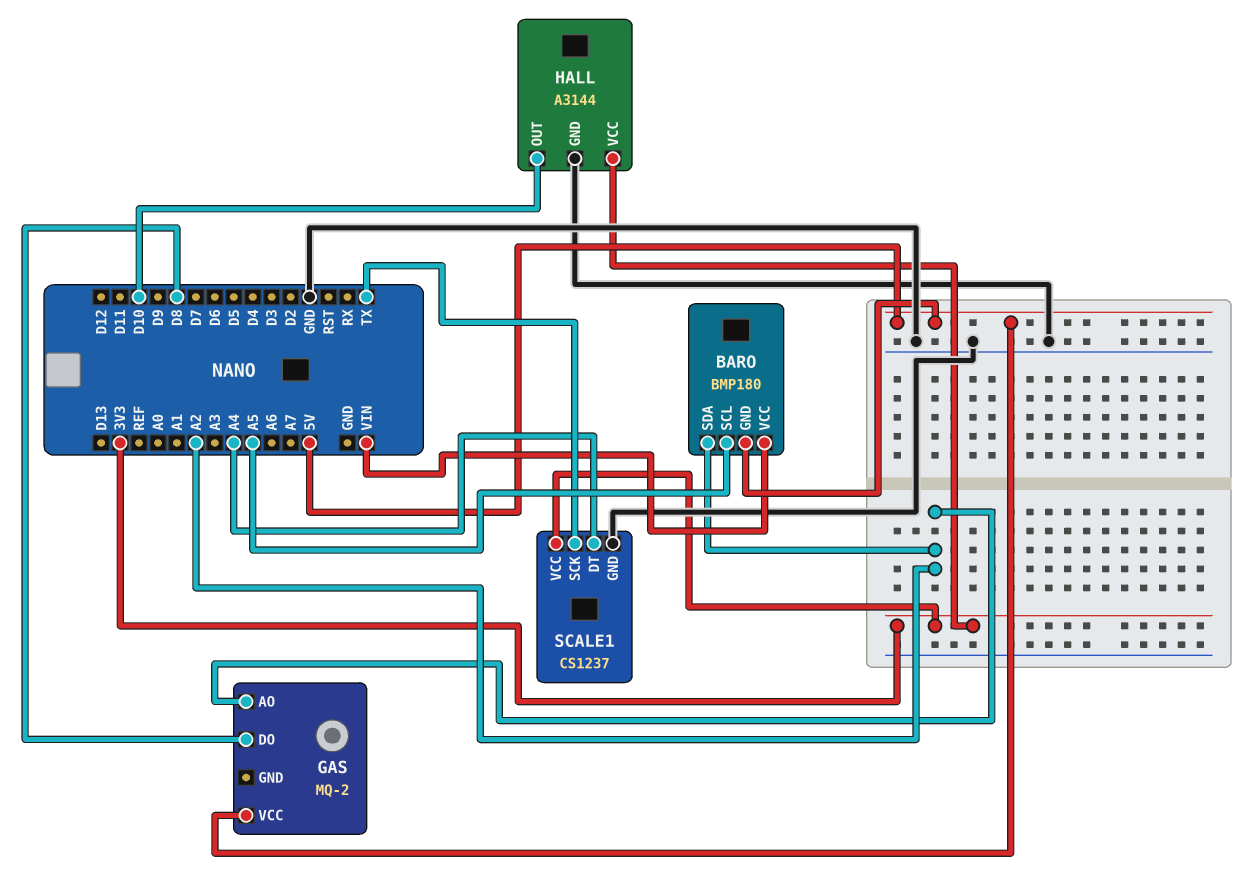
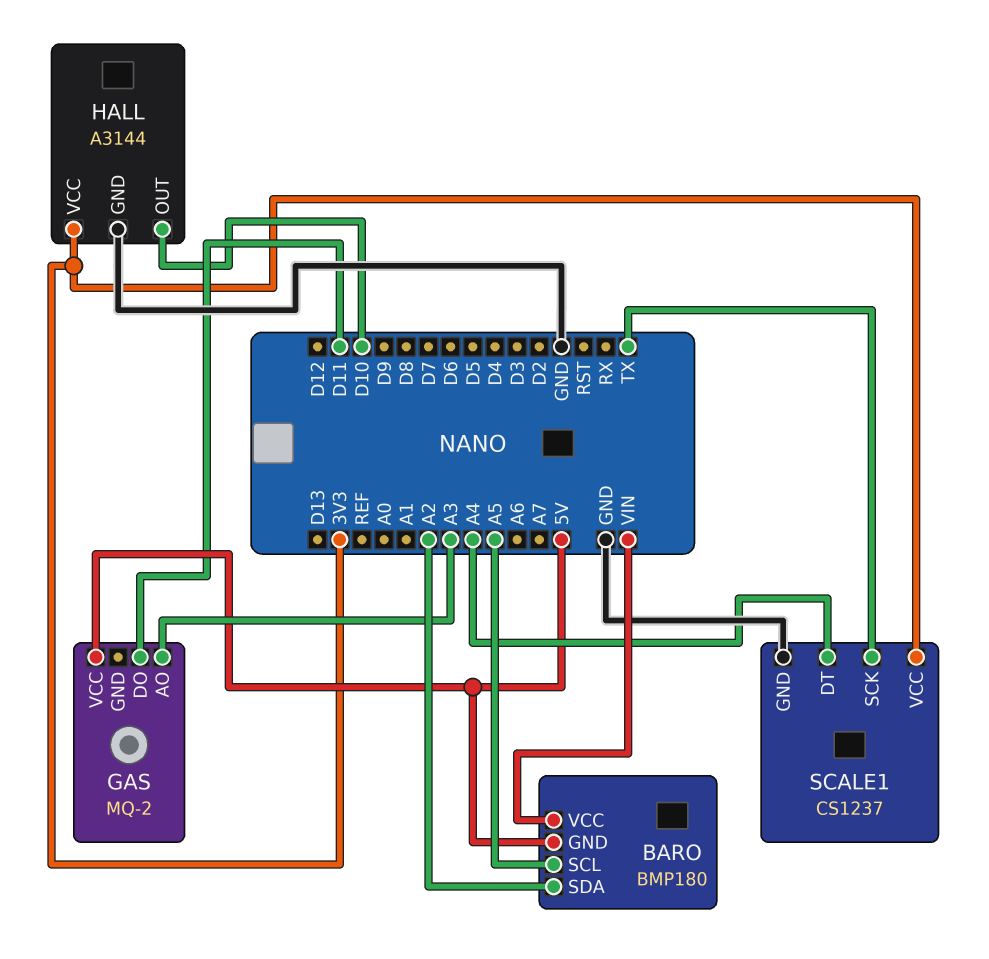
GAS pin AO: A2 -> A3
GAS pin DO: D8 -> D11

